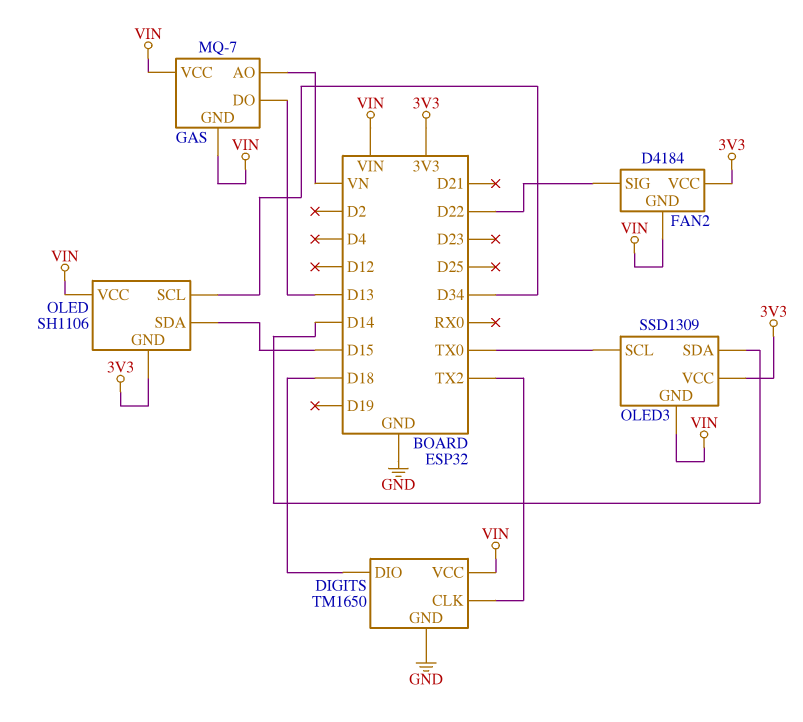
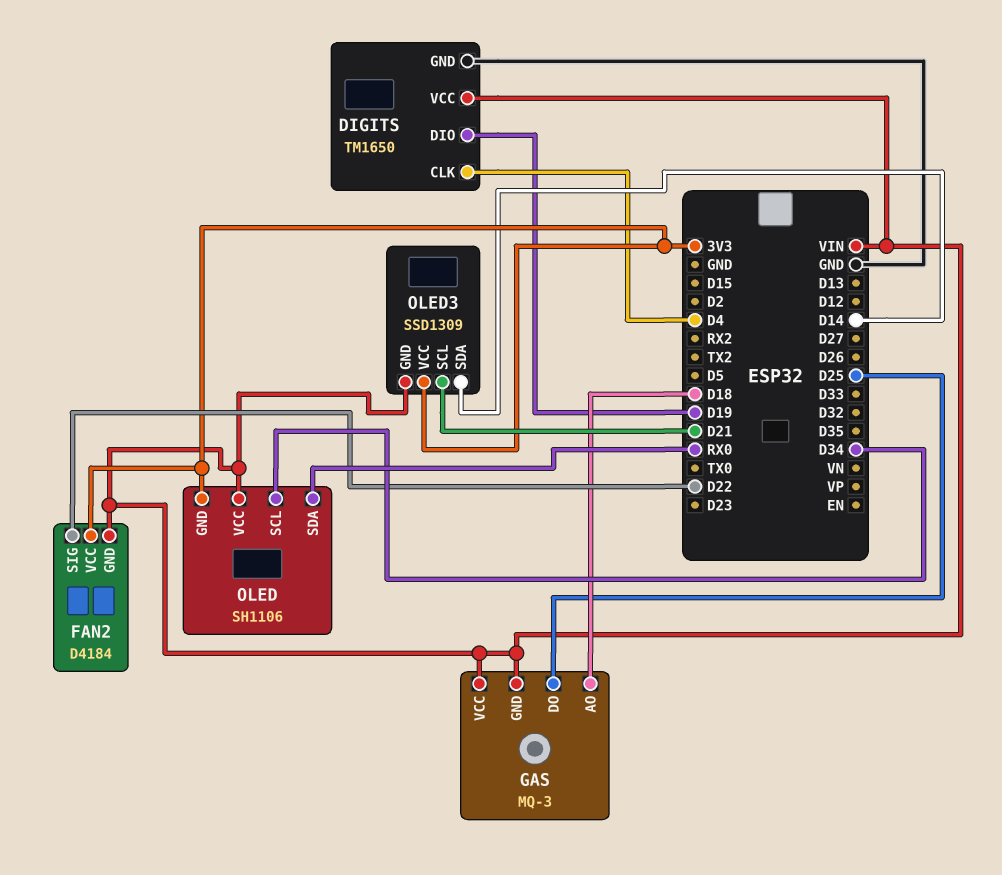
DIGITS pin CLK: TX2 -> D4
DIGITS pin DIO: D18 -> D19
GAS: MQ-7 -> MQ-3
GAS pin AO: VN -> D18
GAS pin DO: D13 -> D25
OLED pin SDA: D15 -> RX0
OLED3 pin SCL: TX0 -> D21

